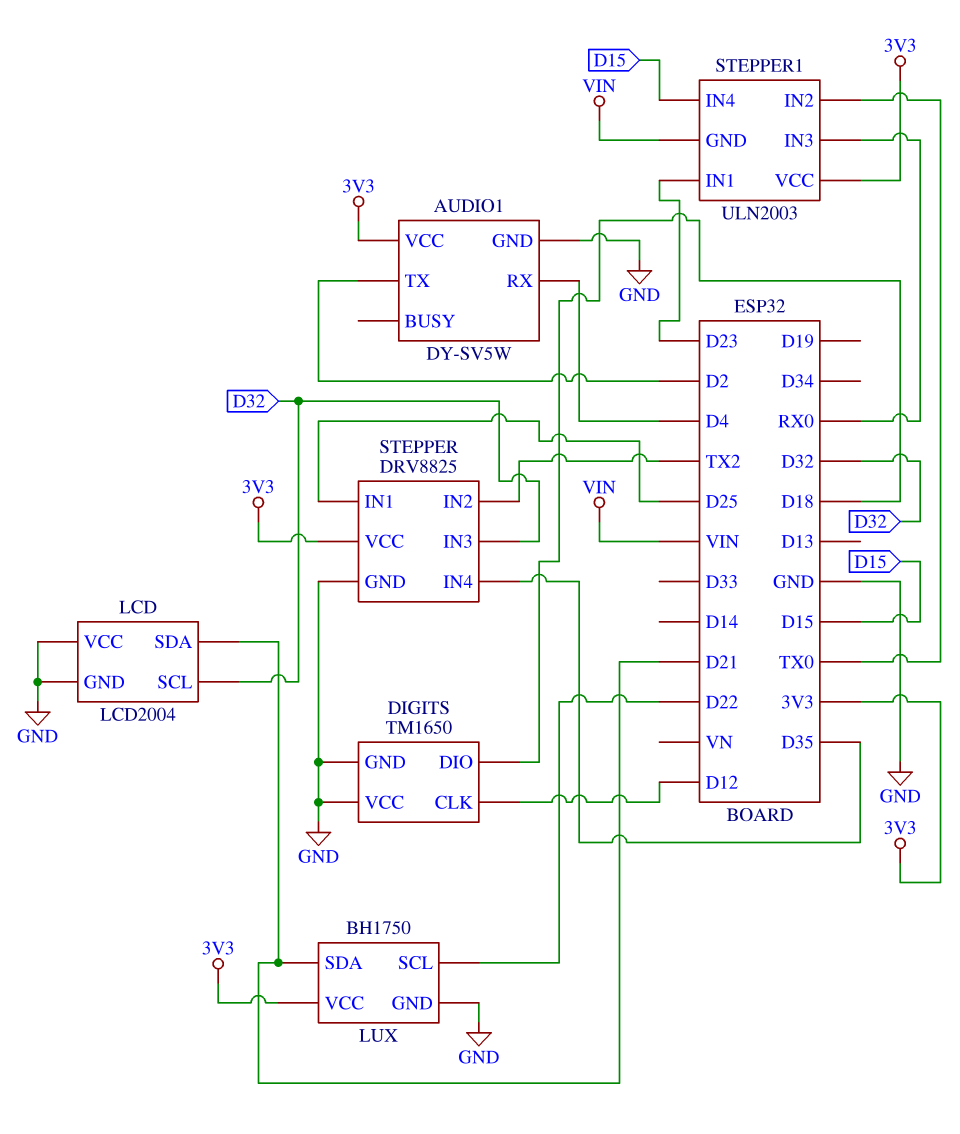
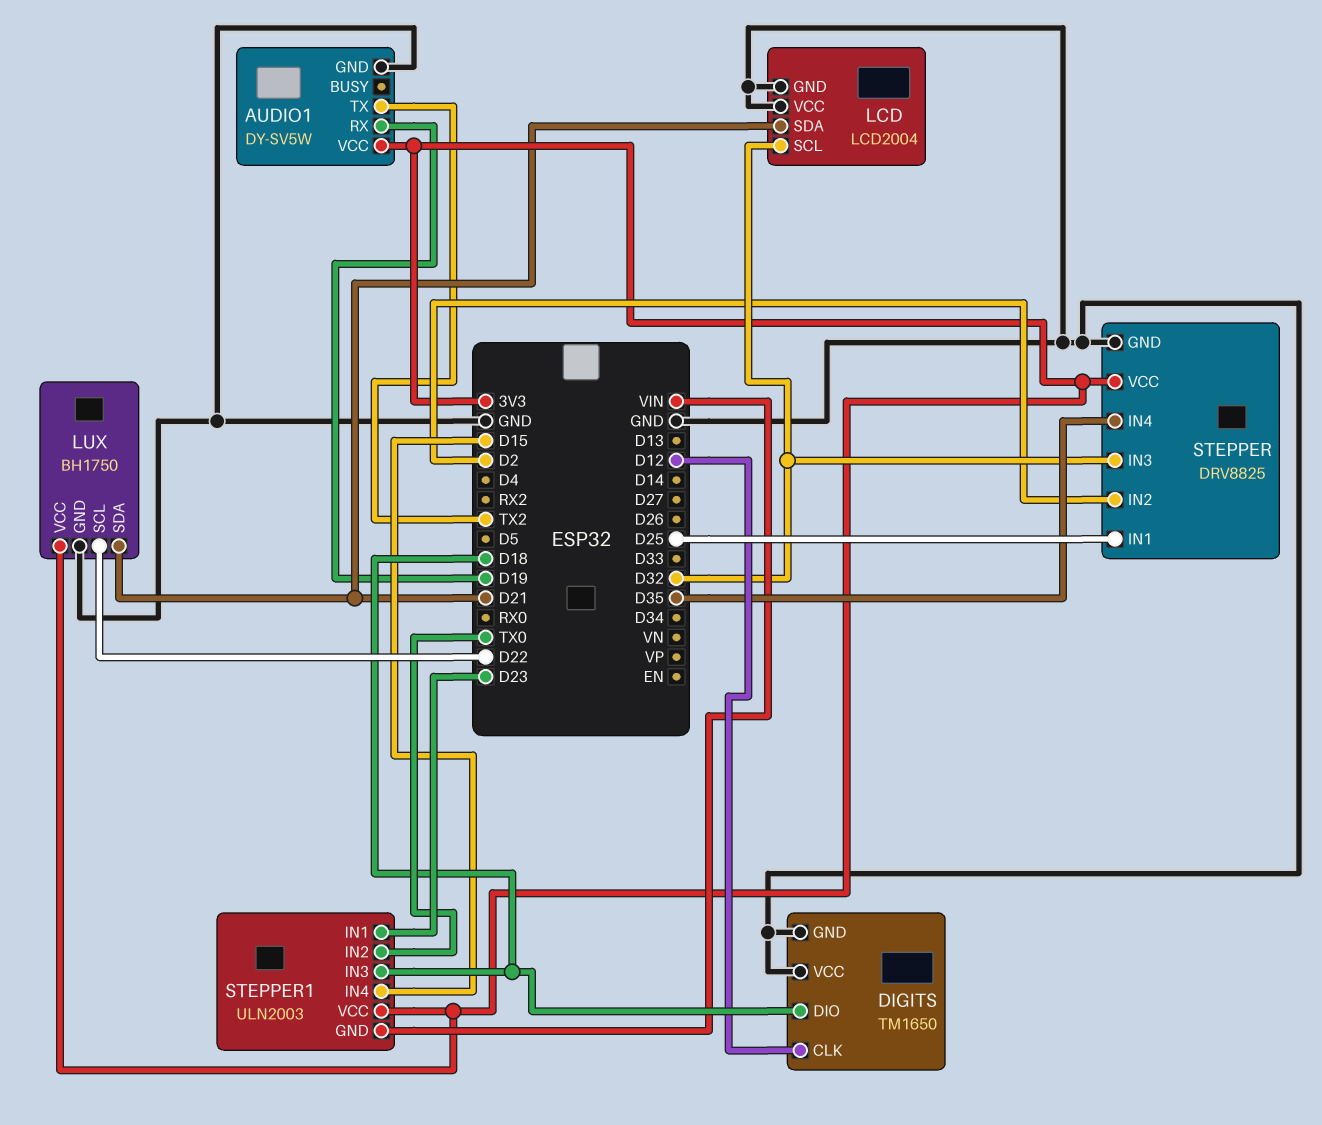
AUDIO1 pin RX: D4 -> D19
AUDIO1 pin TX: D2 -> TX2
STEPPER pin IN2: TX2 -> D2
STEPPER1 pin IN3: RX0 -> D18

